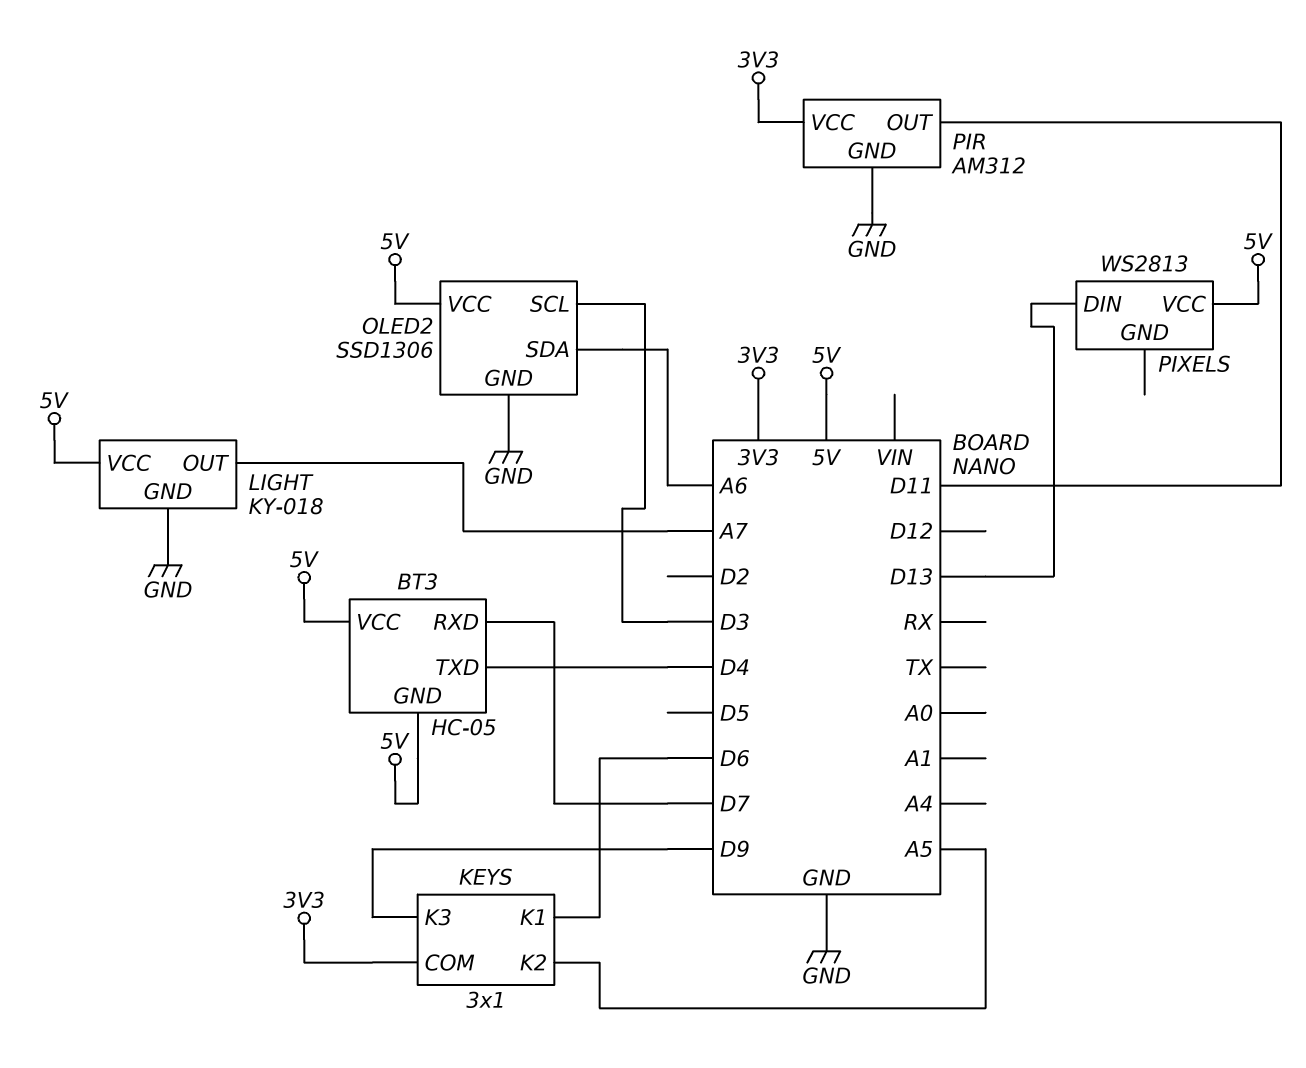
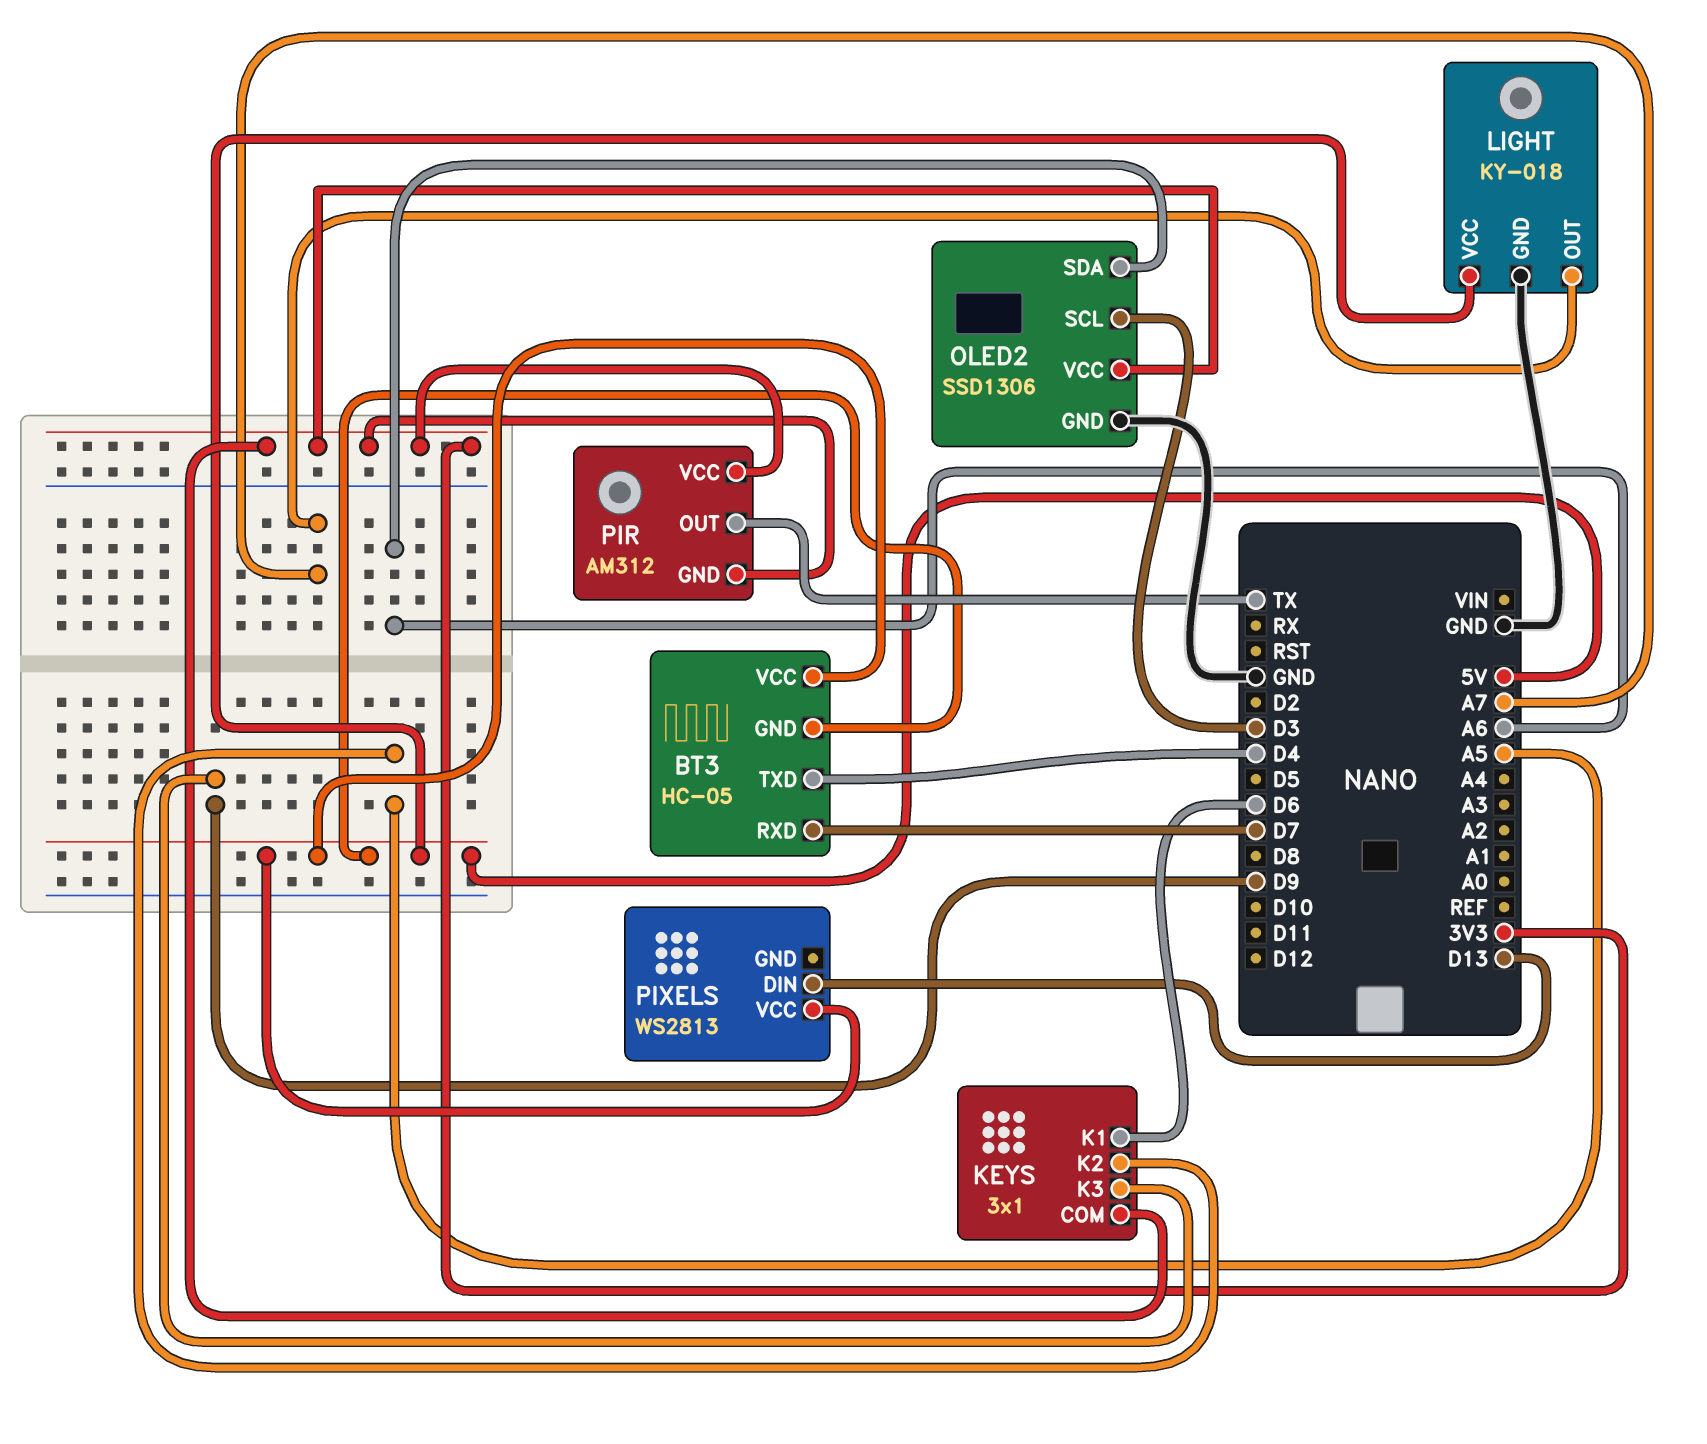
OLED2 pin VCC: 5V -> 3V3
PIR pin GND: GND -> 3V3
PIR pin OUT: D11 -> TX

